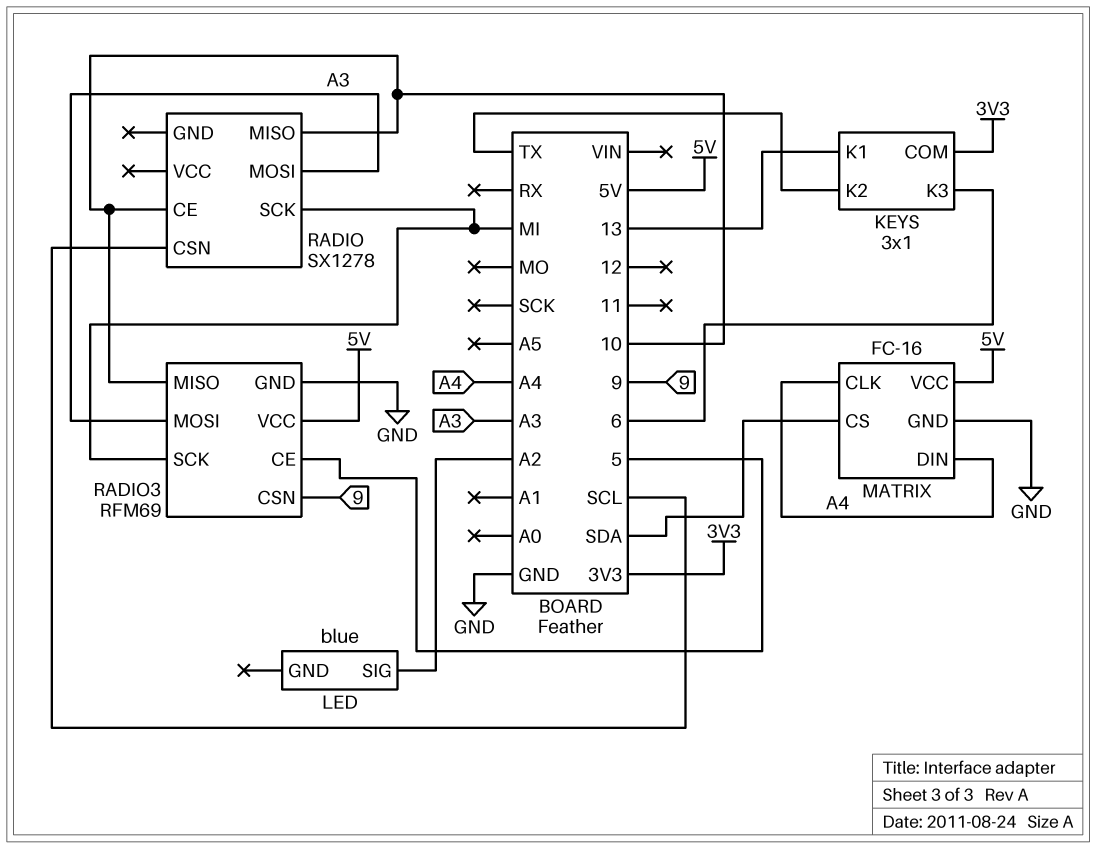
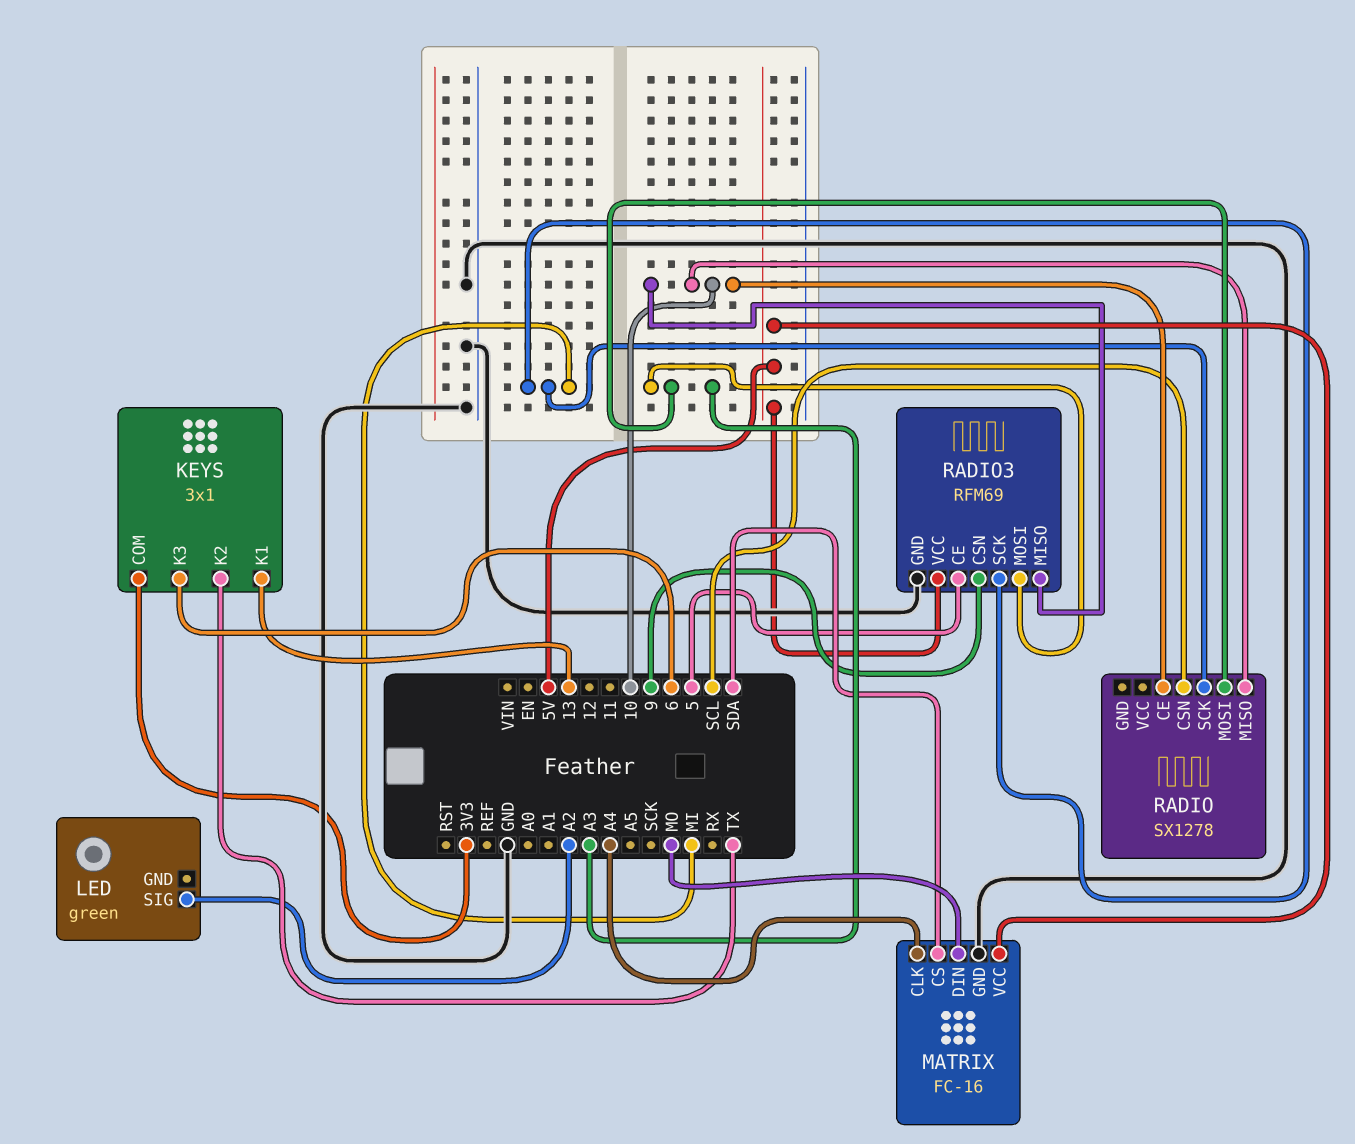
LED: blue -> green
MATRIX pin DIN: A4 -> MO

